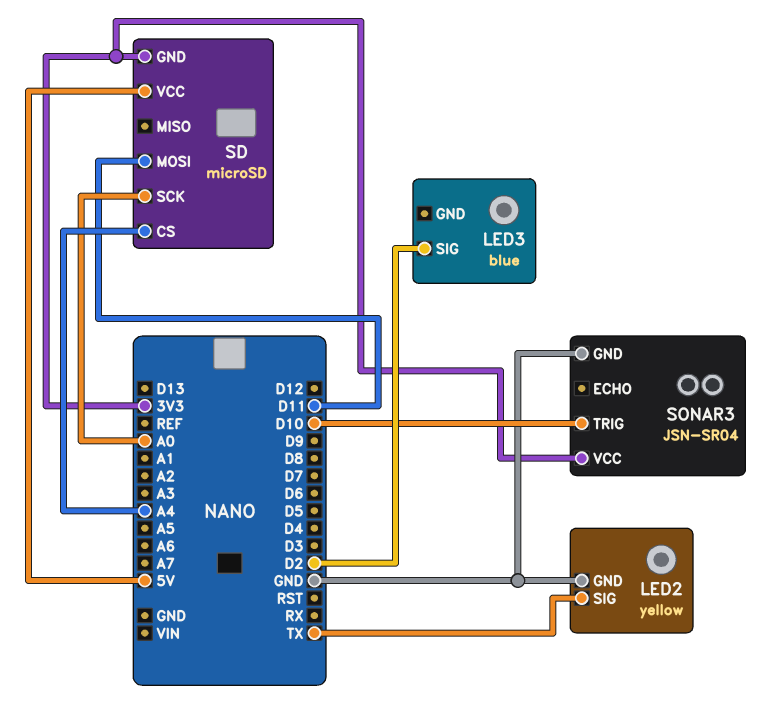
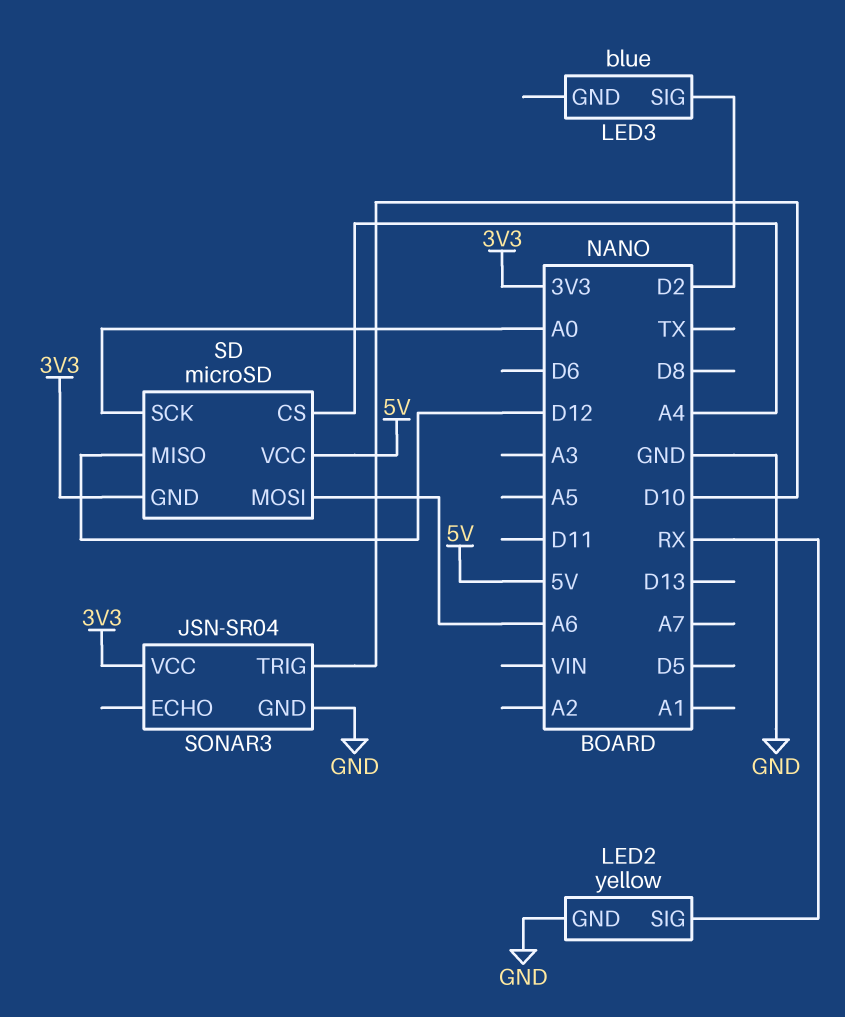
LED2 pin SIG: TX -> RX
SD pin MISO: none -> D12
SD pin MOSI: D11 -> A6

